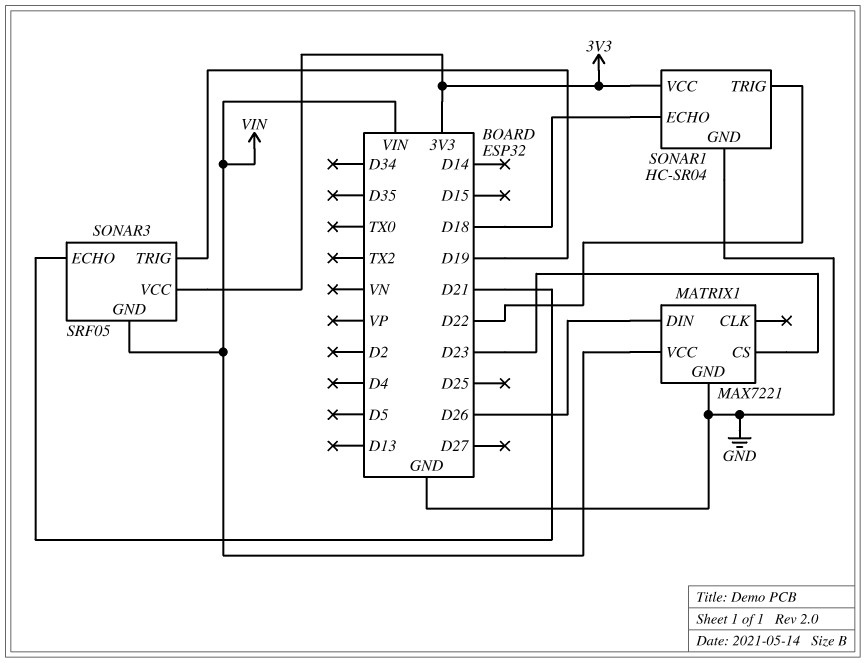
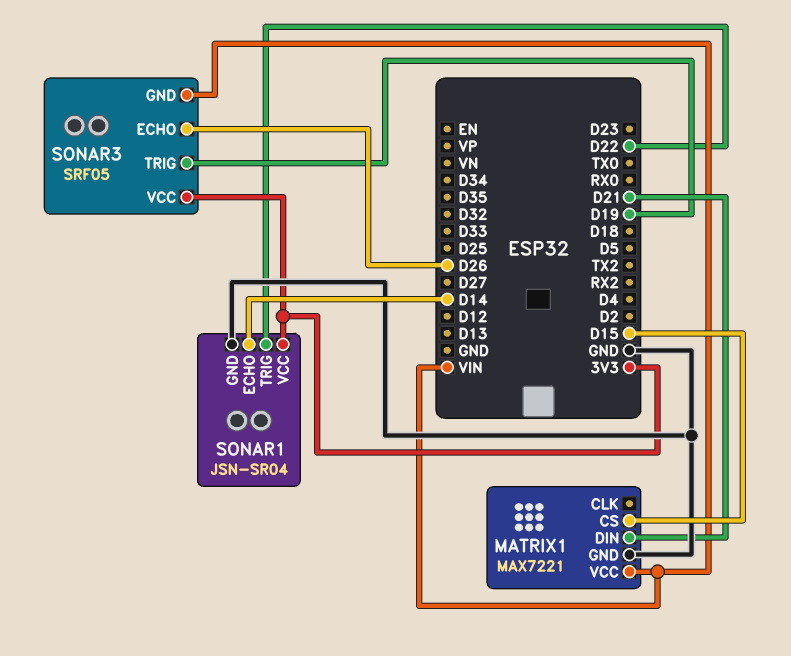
MATRIX1 pin CS: D23 -> D15
MATRIX1 pin DIN: D26 -> D21
SONAR1: HC-SR04 -> JSN-SR04
SONAR1 pin ECHO: D18 -> D14
SONAR3 pin ECHO: D21 -> D26

